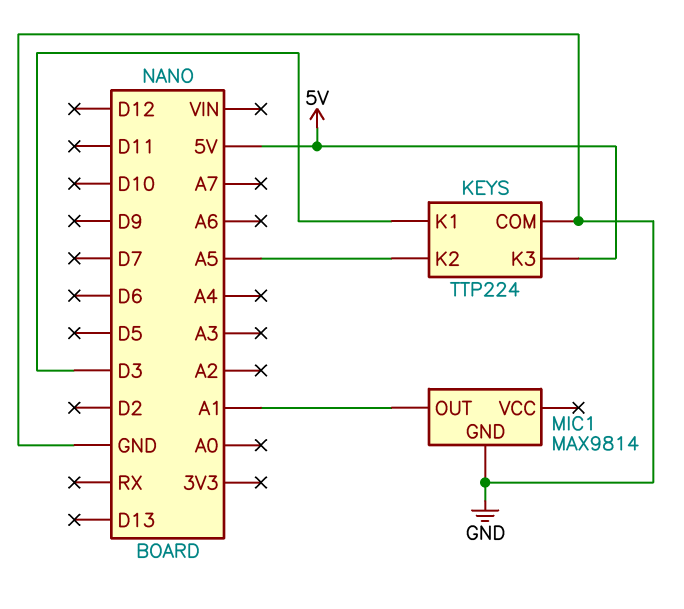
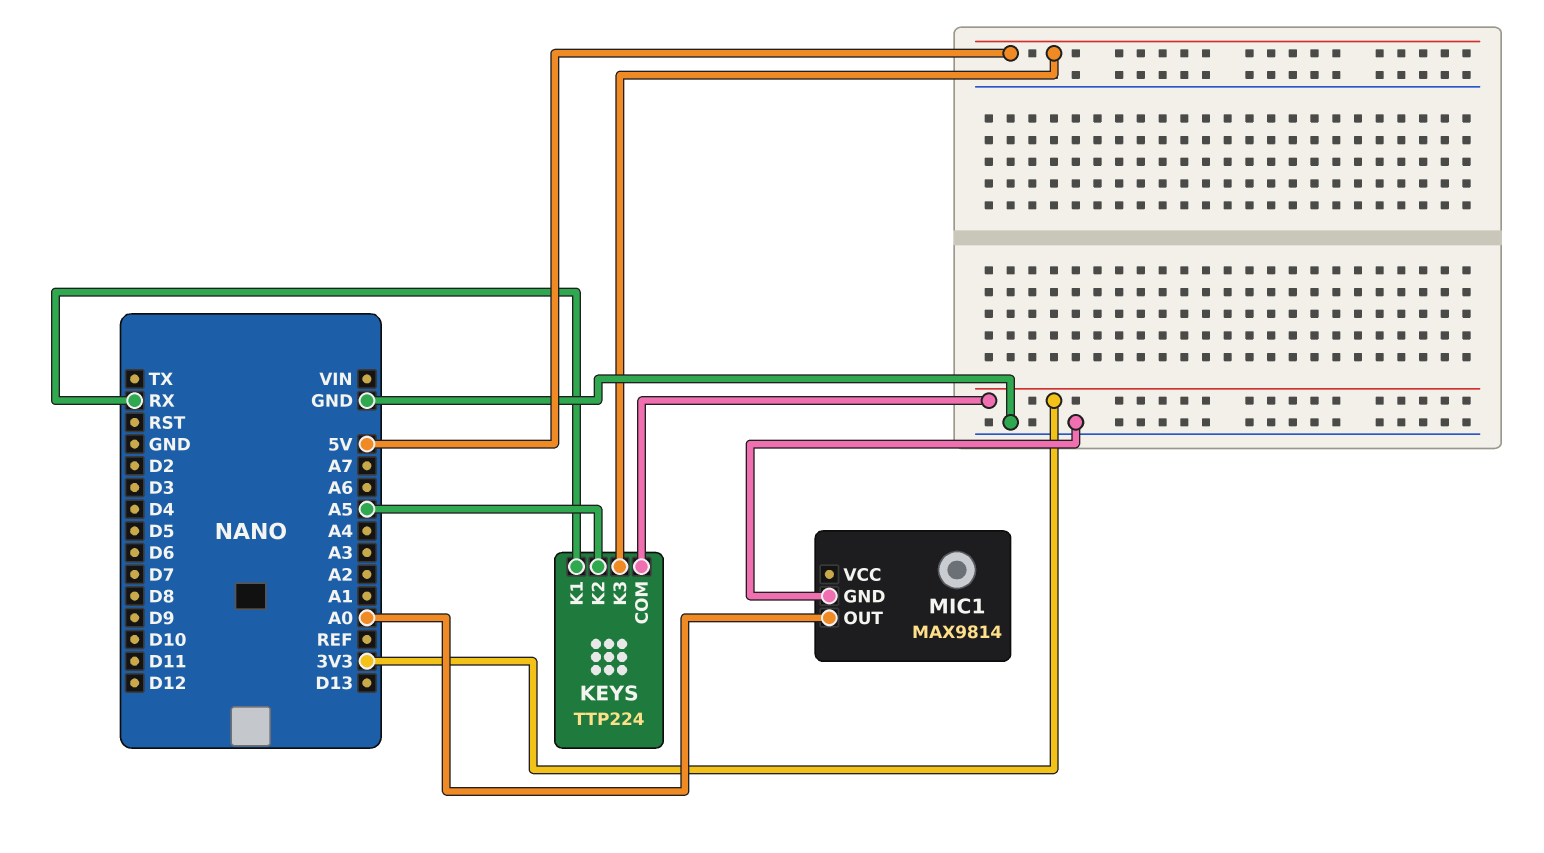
KEYS pin COM: GND -> 3V3
KEYS pin K1: D3 -> RX
MIC1 pin OUT: A1 -> A0

